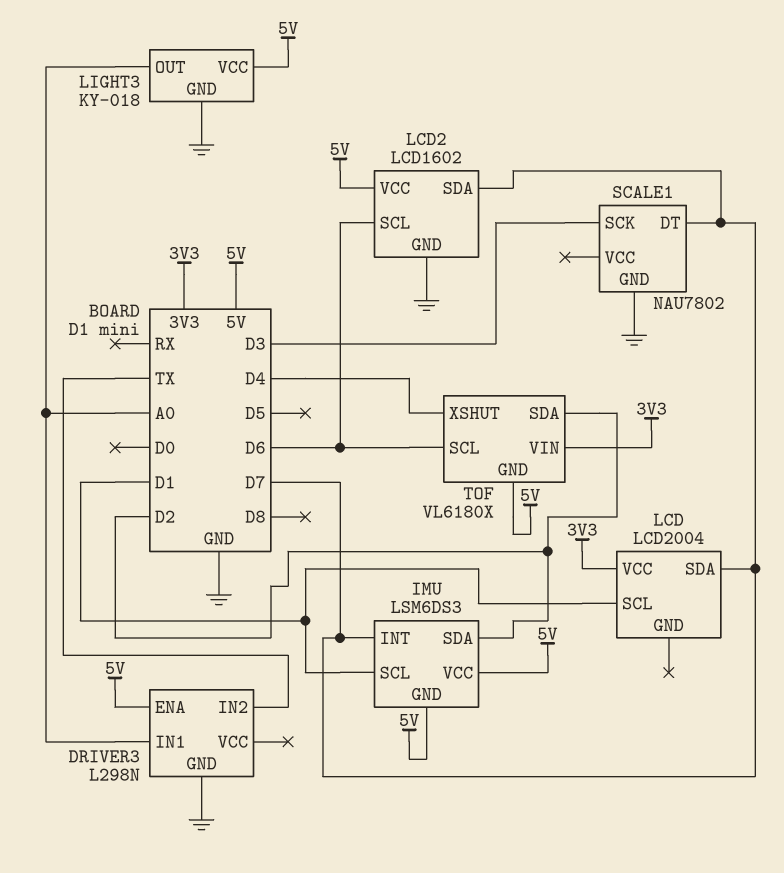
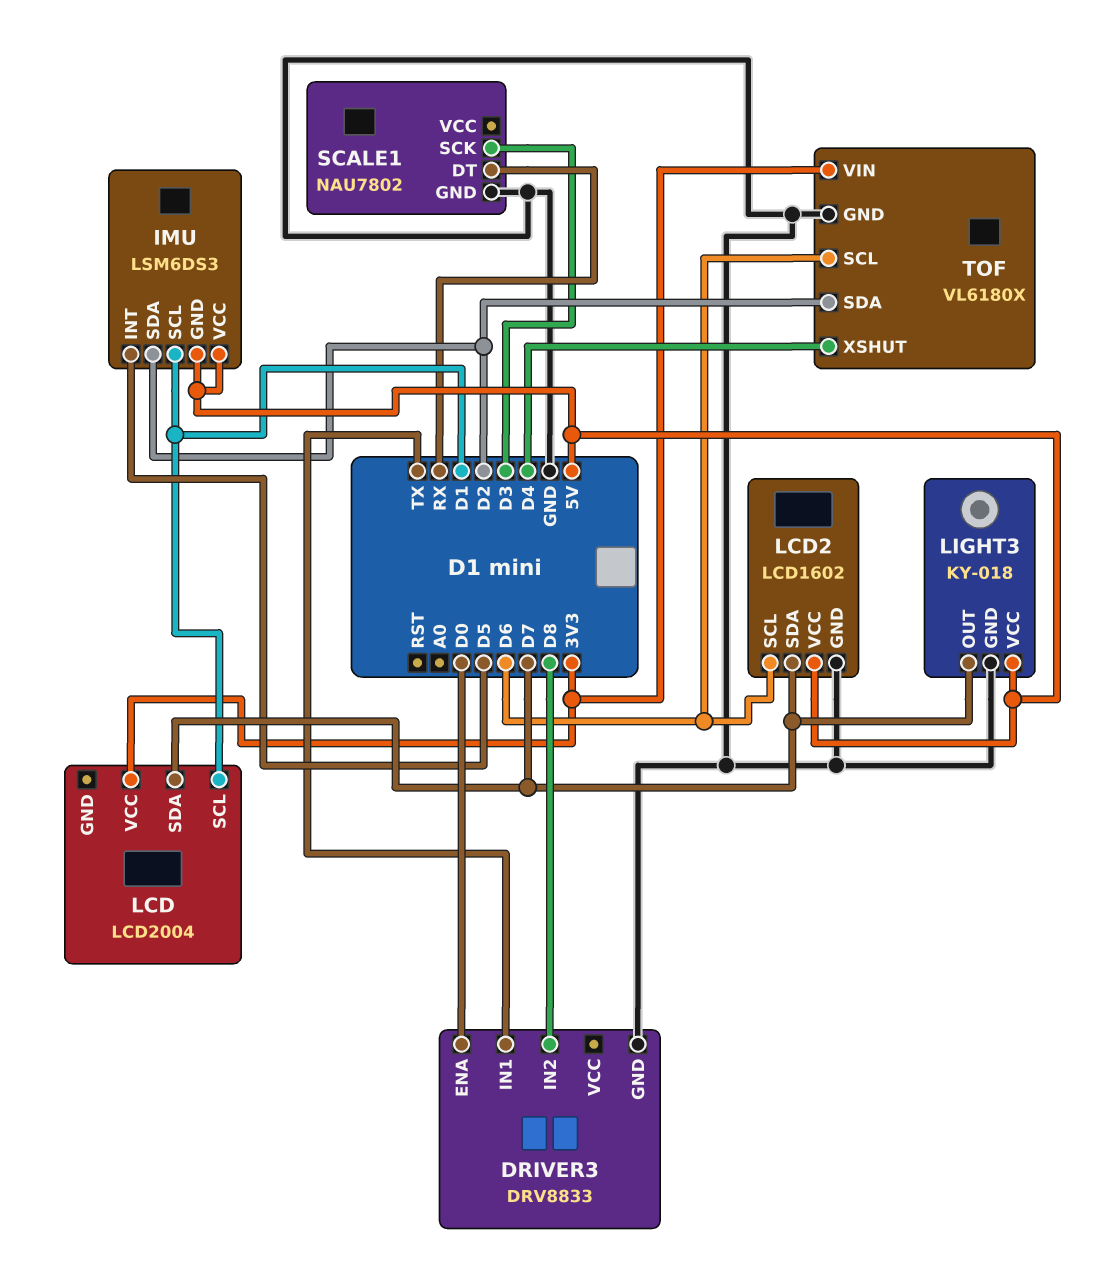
DRIVER3: L298N -> DRV8833
DRIVER3 pin ENA: 5V -> D0
DRIVER3 pin IN1: A0 -> TX
DRIVER3 pin IN2: TX -> D8
IMU pin INT: D7 -> D5
LIGHT3 pin OUT: A0 -> D7
SCALE1 pin DT: D7 -> RX
TOF pin GND: 5V -> GND

